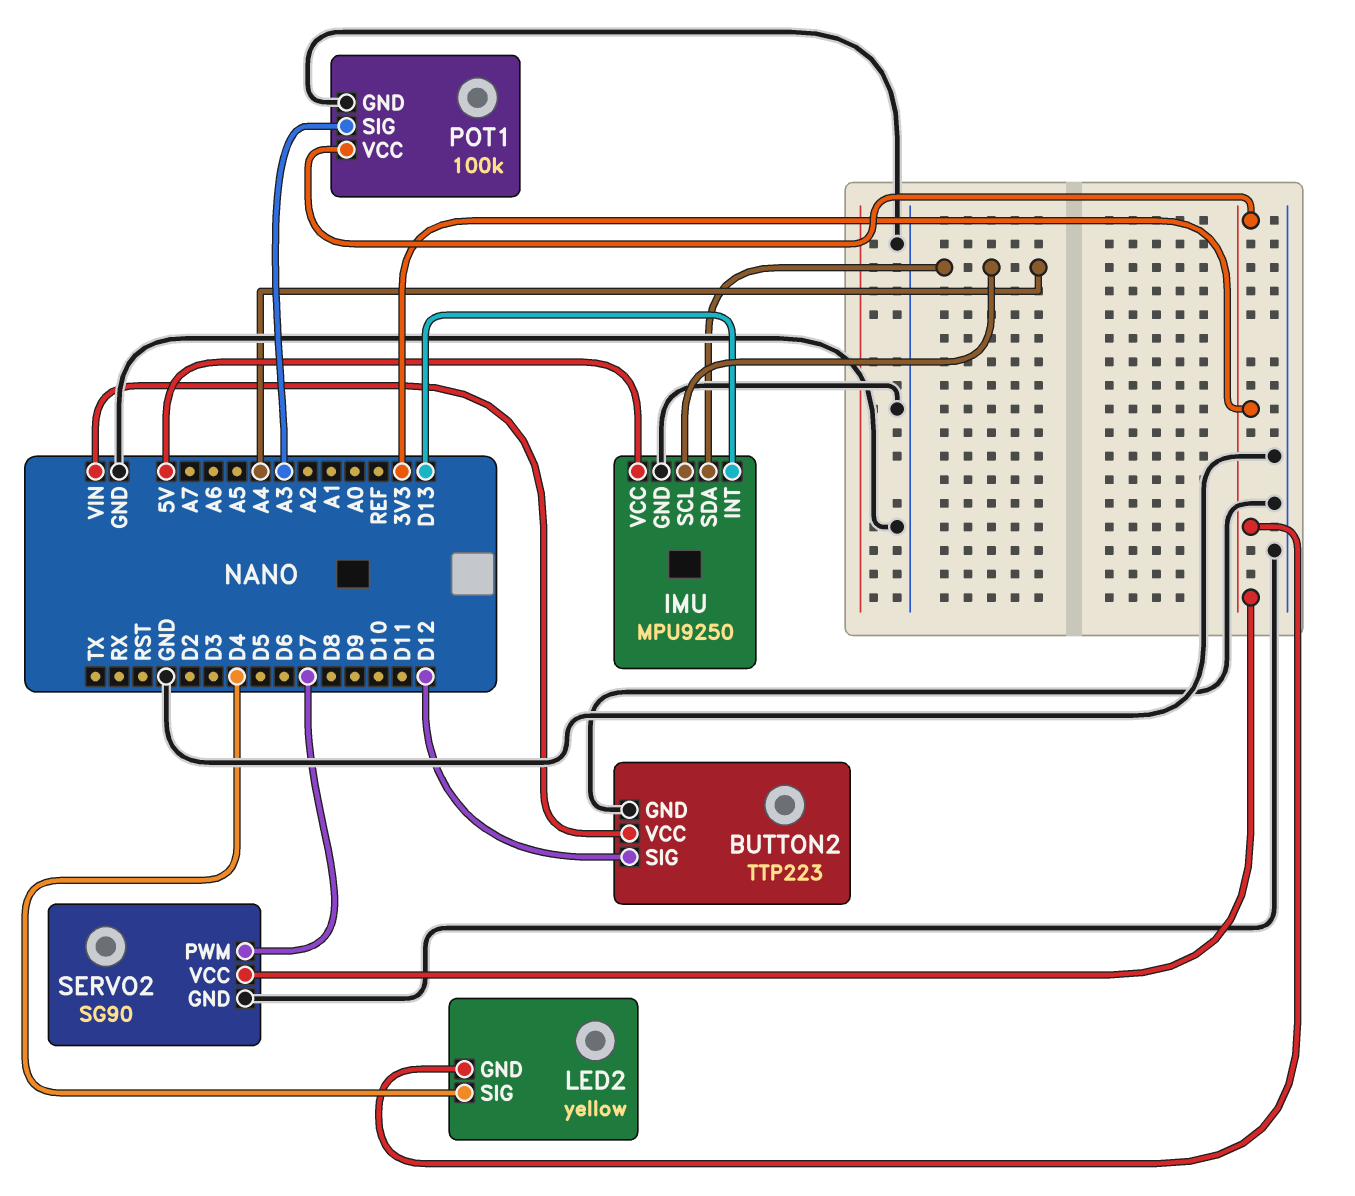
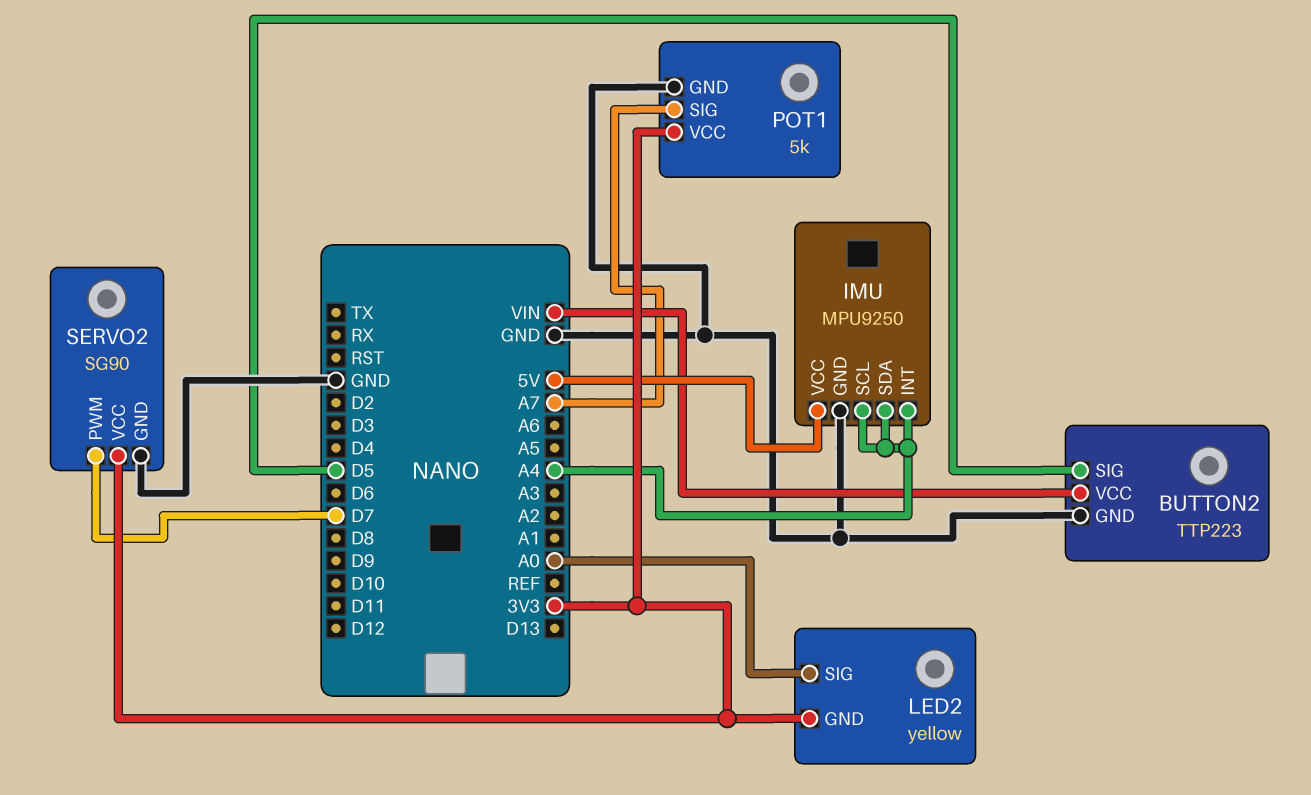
BUTTON2 pin SIG: D12 -> D5
IMU pin INT: D13 -> A4
LED2 pin SIG: D4 -> A0
POT1: 100k -> 5k
POT1 pin SIG: A3 -> A7

